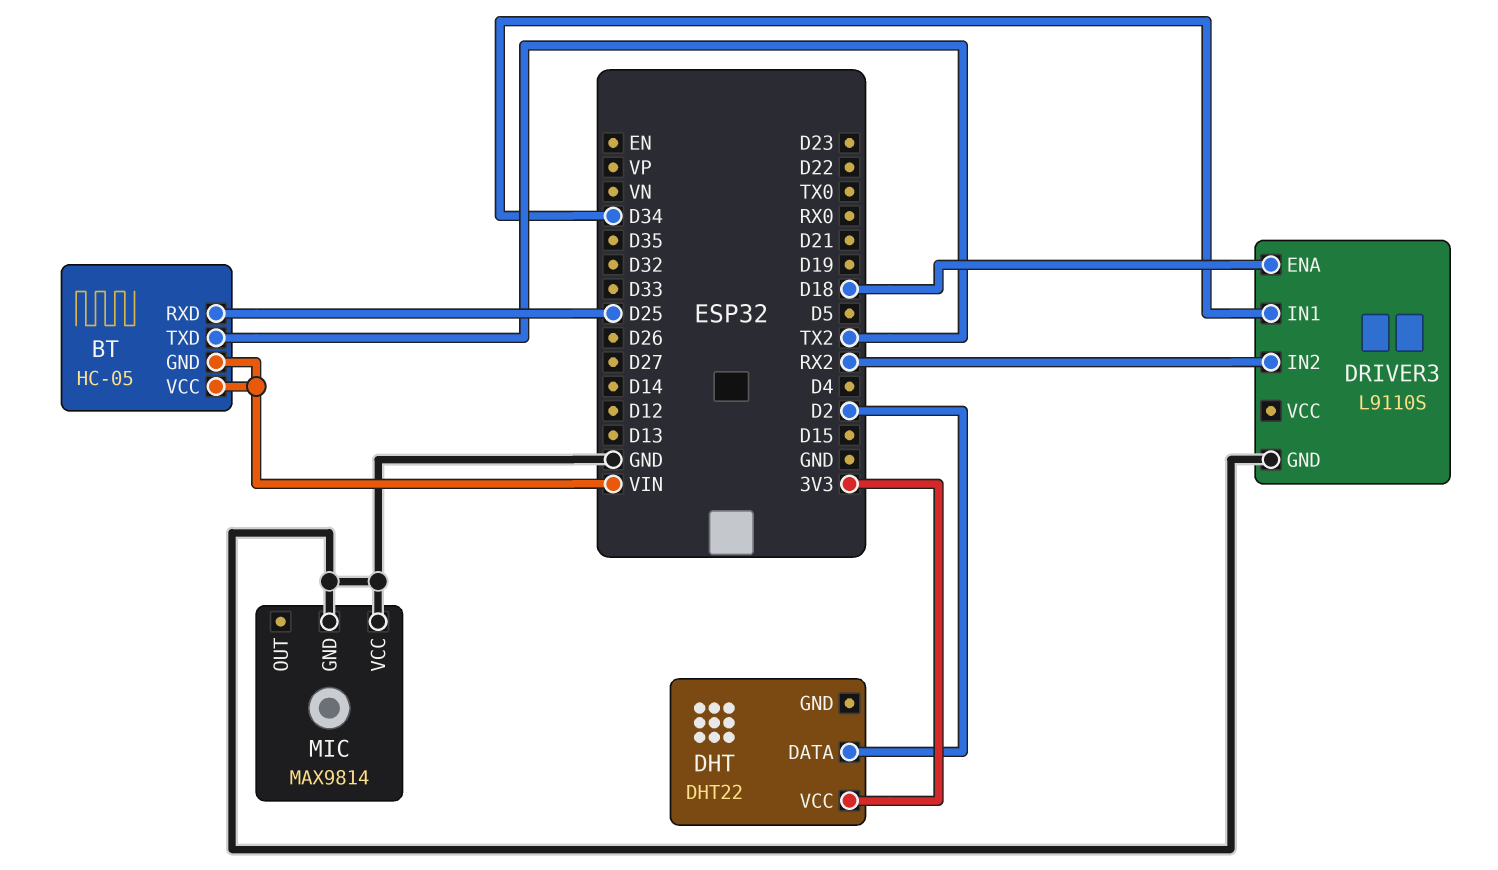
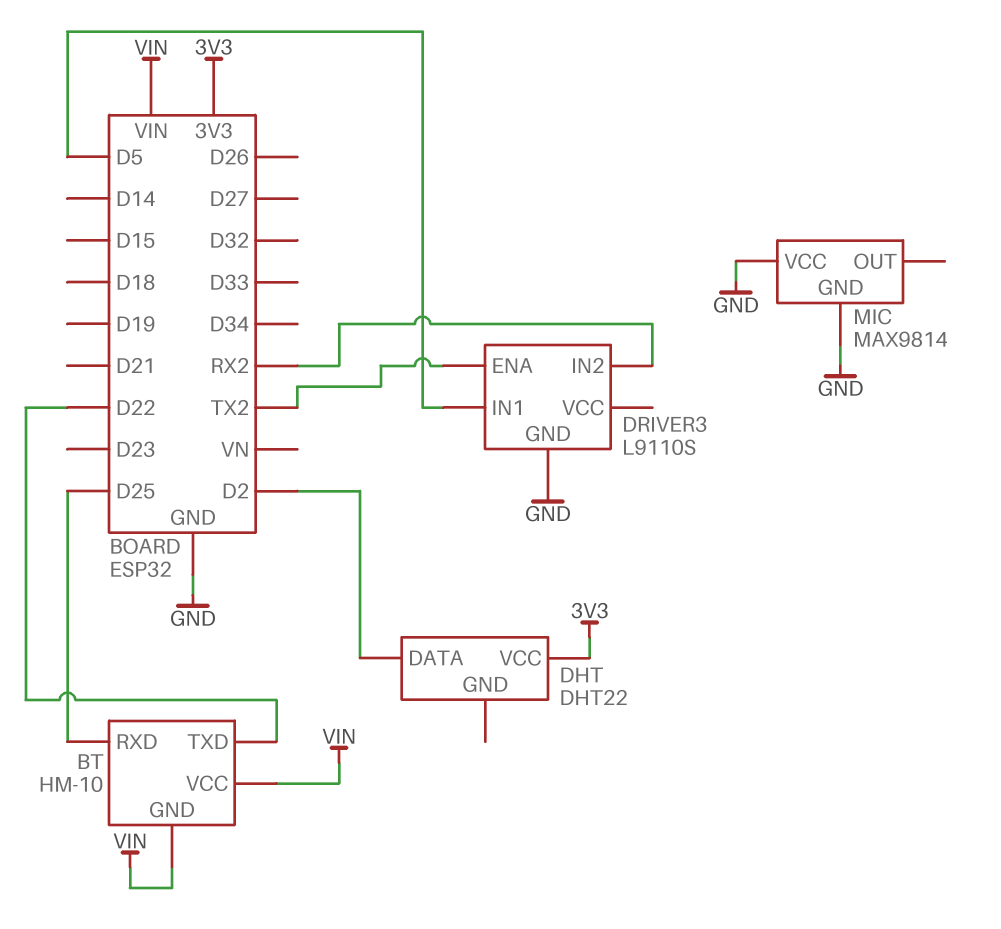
BT: HC-05 -> HM-10
BT pin TXD: TX2 -> D22
DRIVER3 pin ENA: D18 -> TX2
DRIVER3 pin IN1: D34 -> D5

